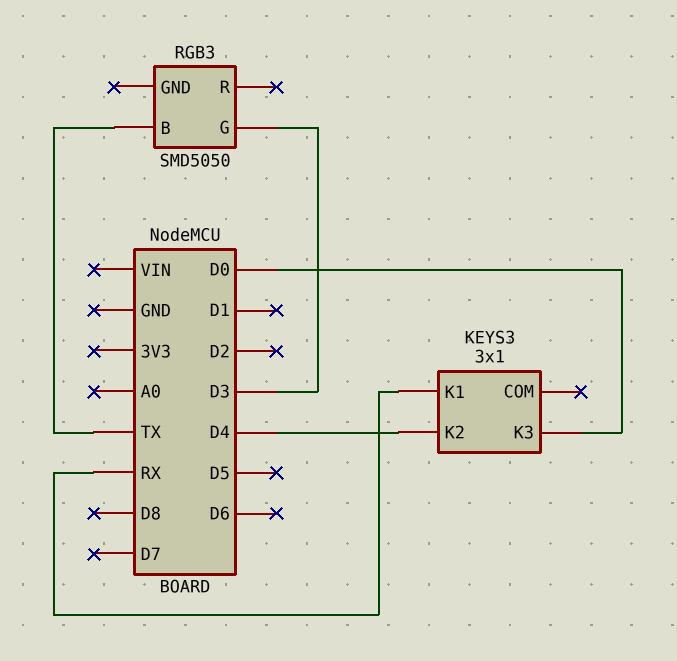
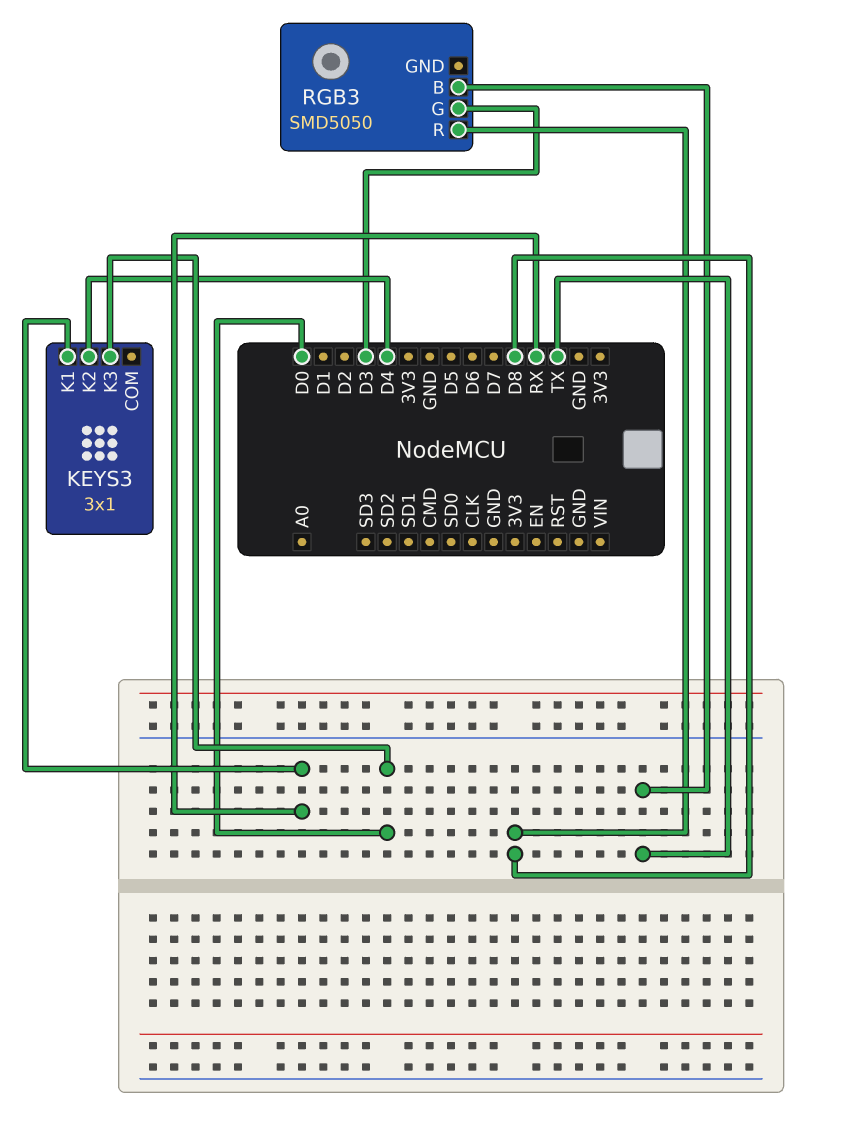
RGB3 pin R: none -> D8

